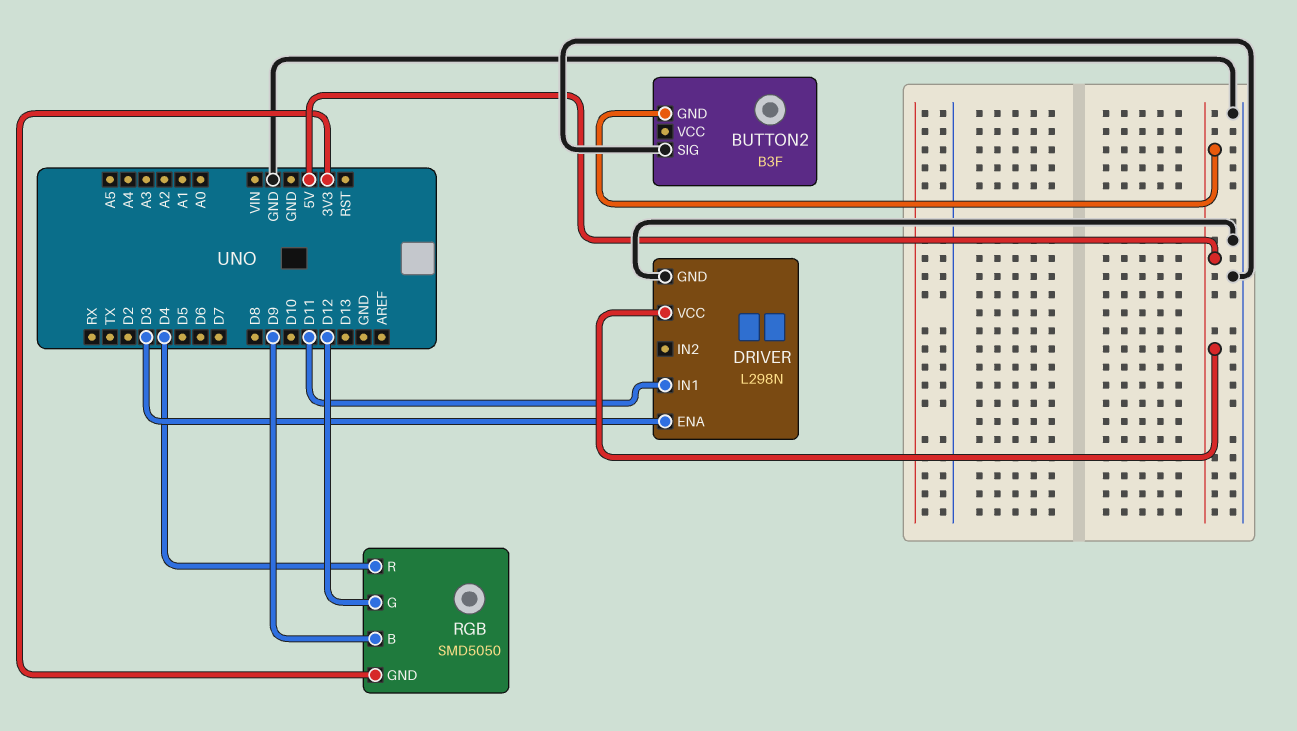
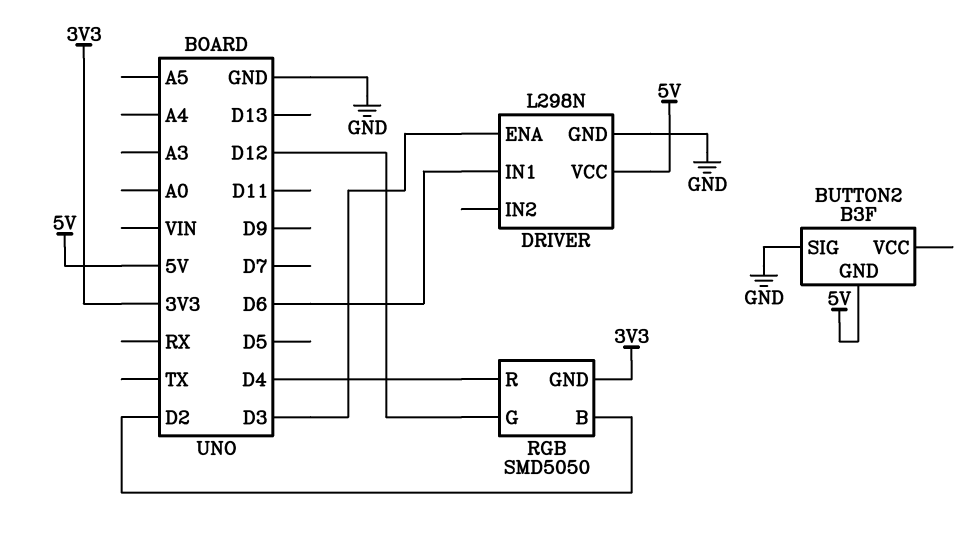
DRIVER pin IN1: D11 -> D6
RGB pin B: D9 -> D2

